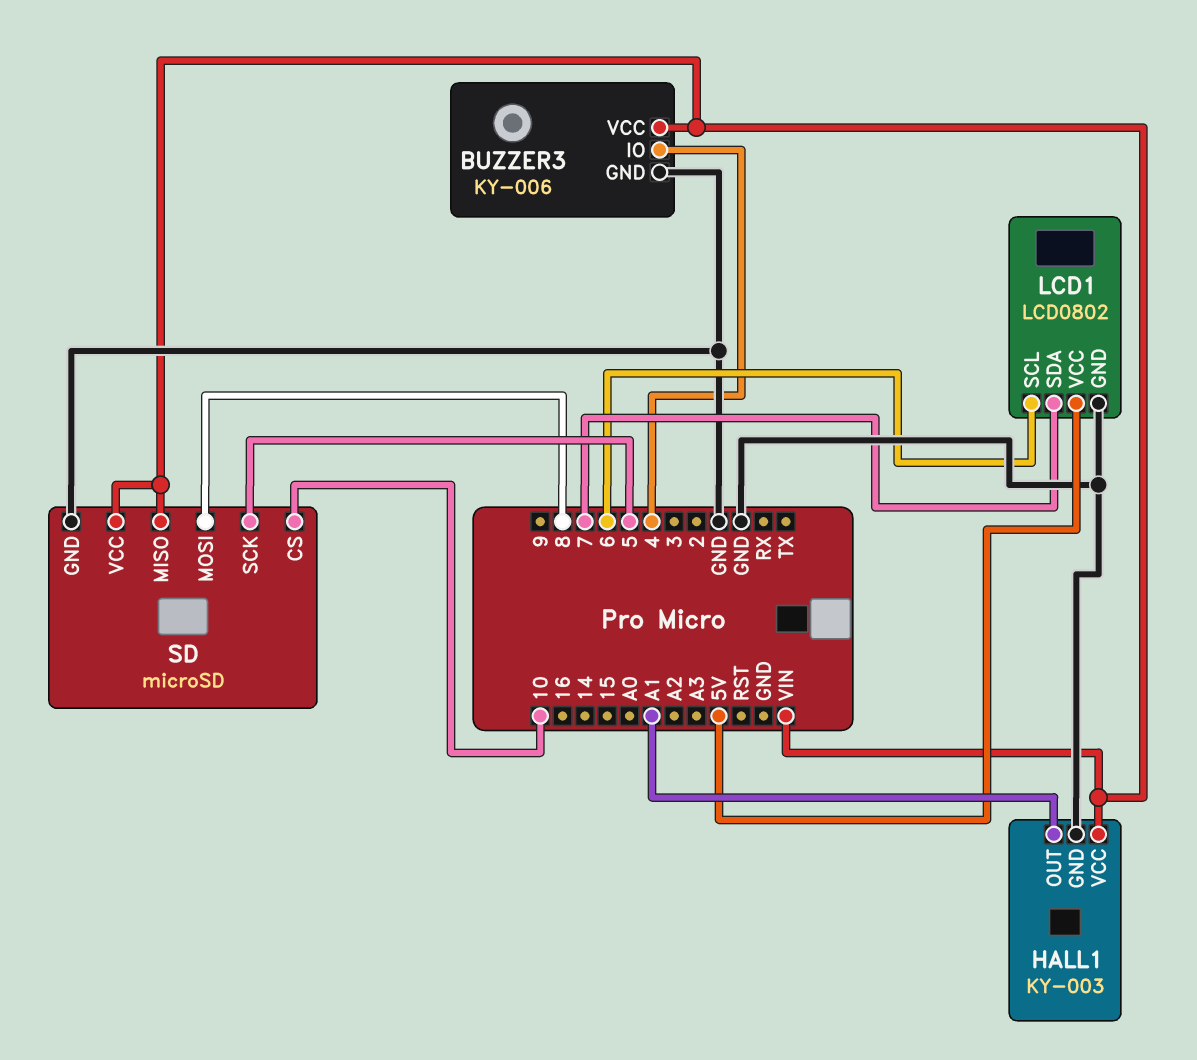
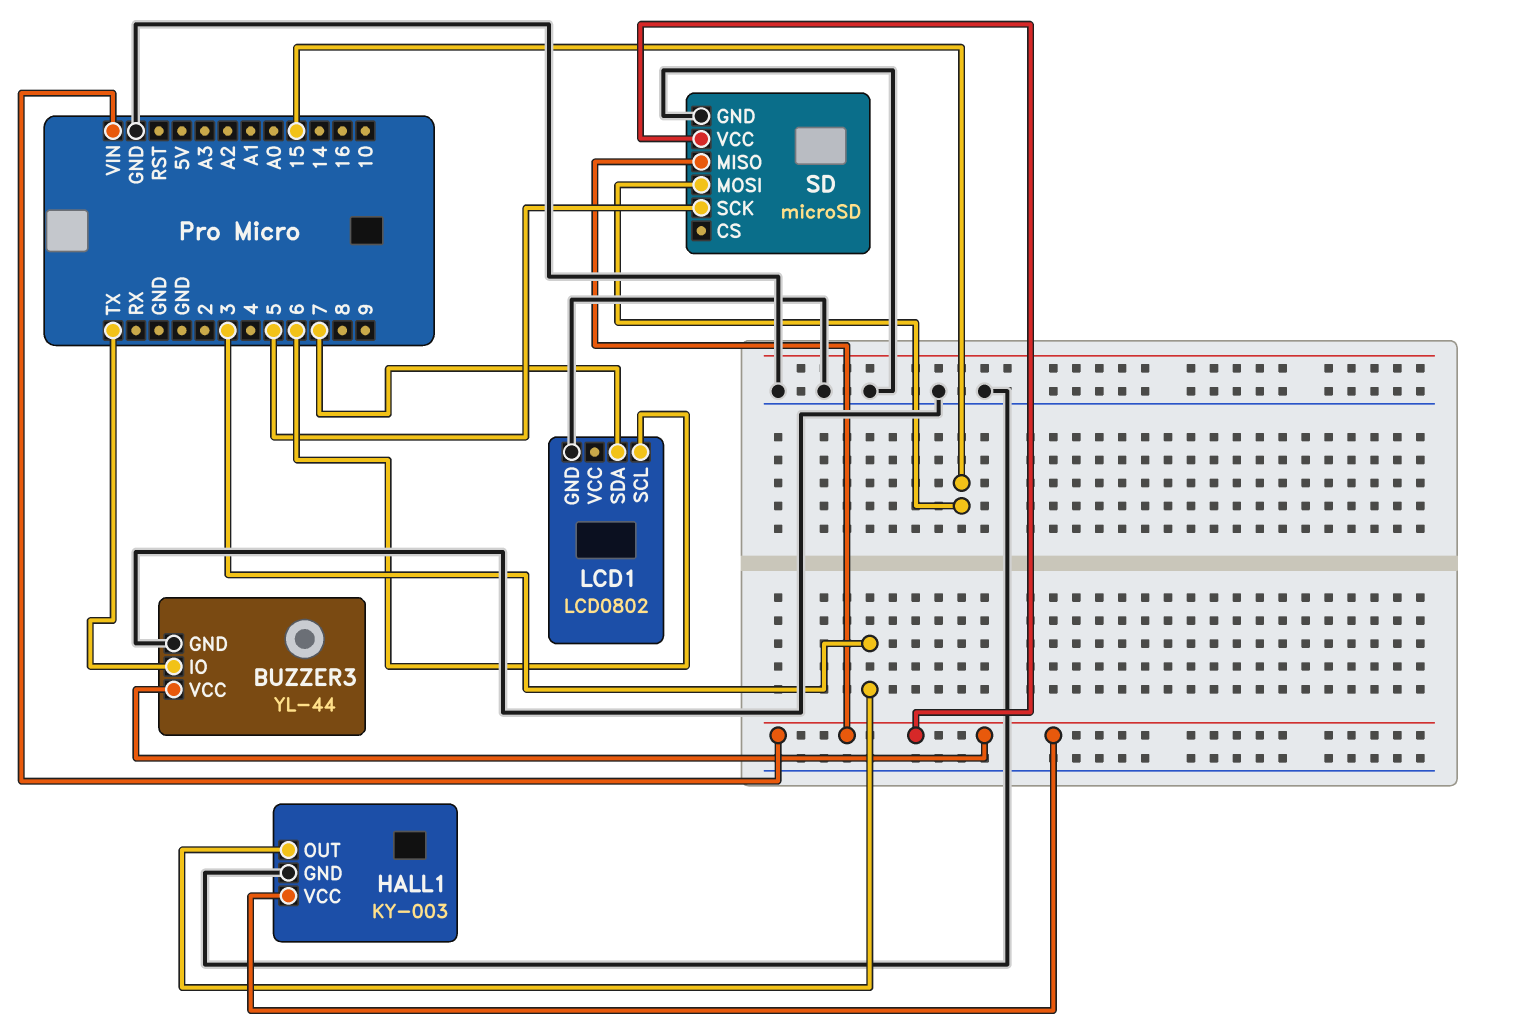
BUZZER3: KY-006 -> YL-44
BUZZER3 pin IO: 4 -> TX
HALL1 pin OUT: A1 -> 3
LCD1 pin VCC: 5V -> none
SD pin CS: 10 -> none
SD pin MOSI: 8 -> 15

